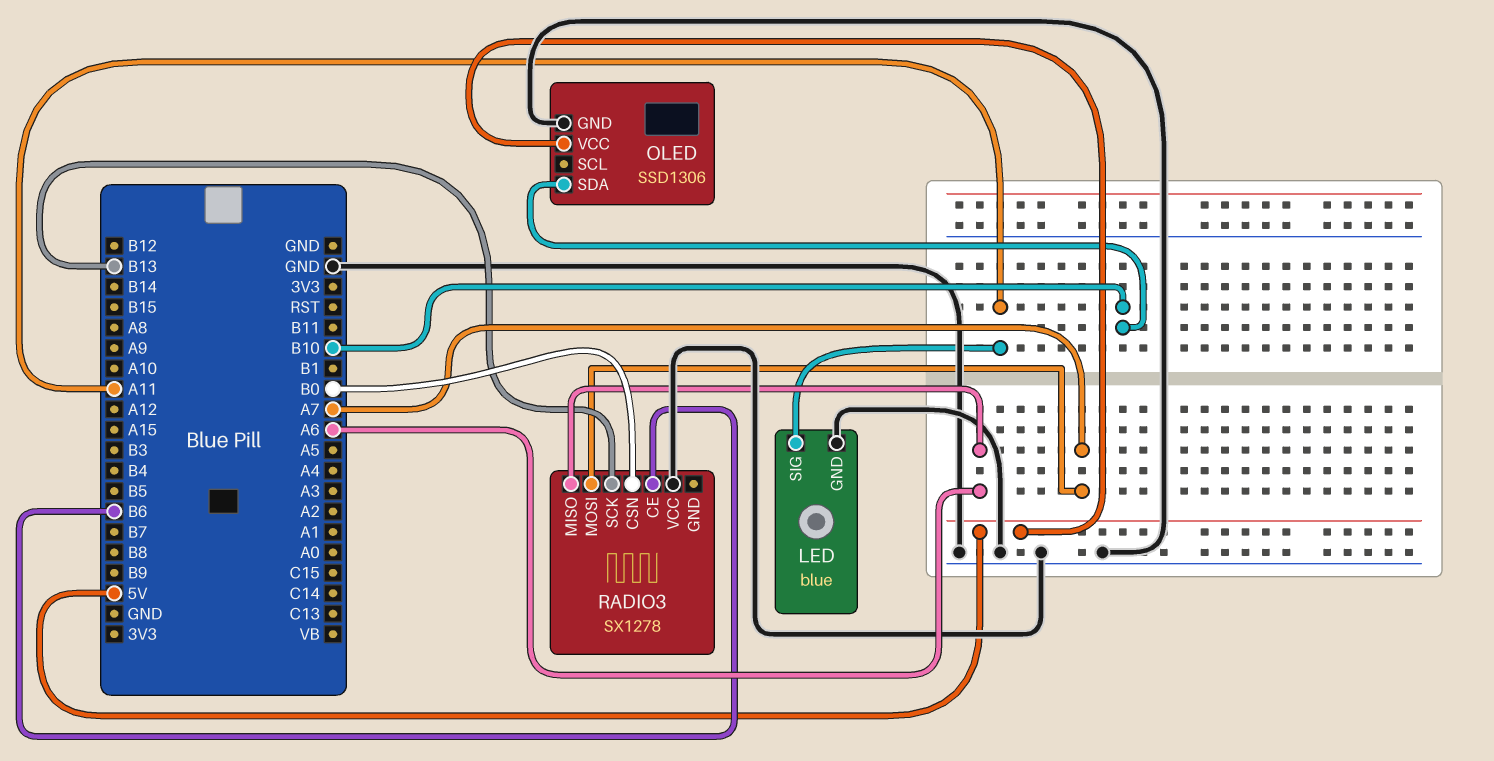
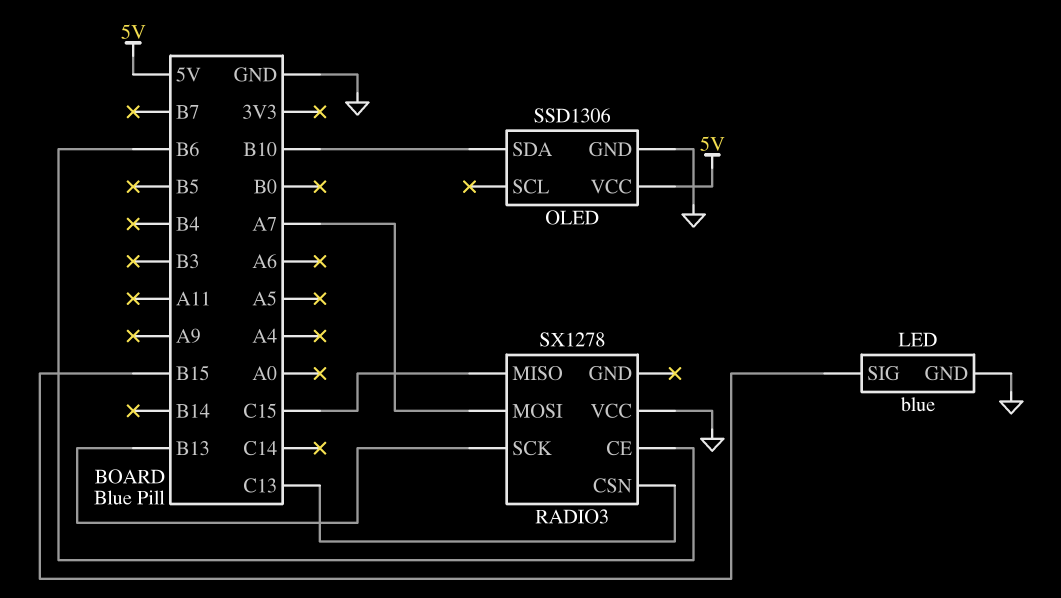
LED pin SIG: A11 -> B15
RADIO3 pin CSN: B0 -> C13
RADIO3 pin MISO: A6 -> C15

